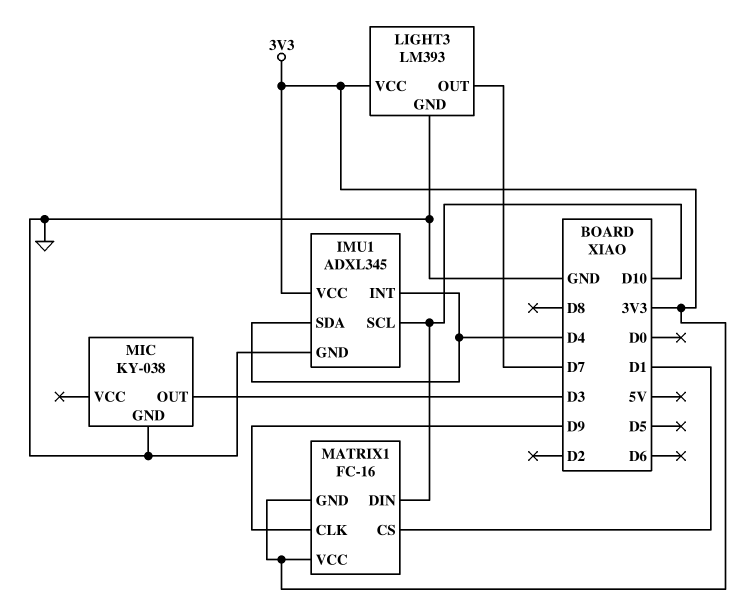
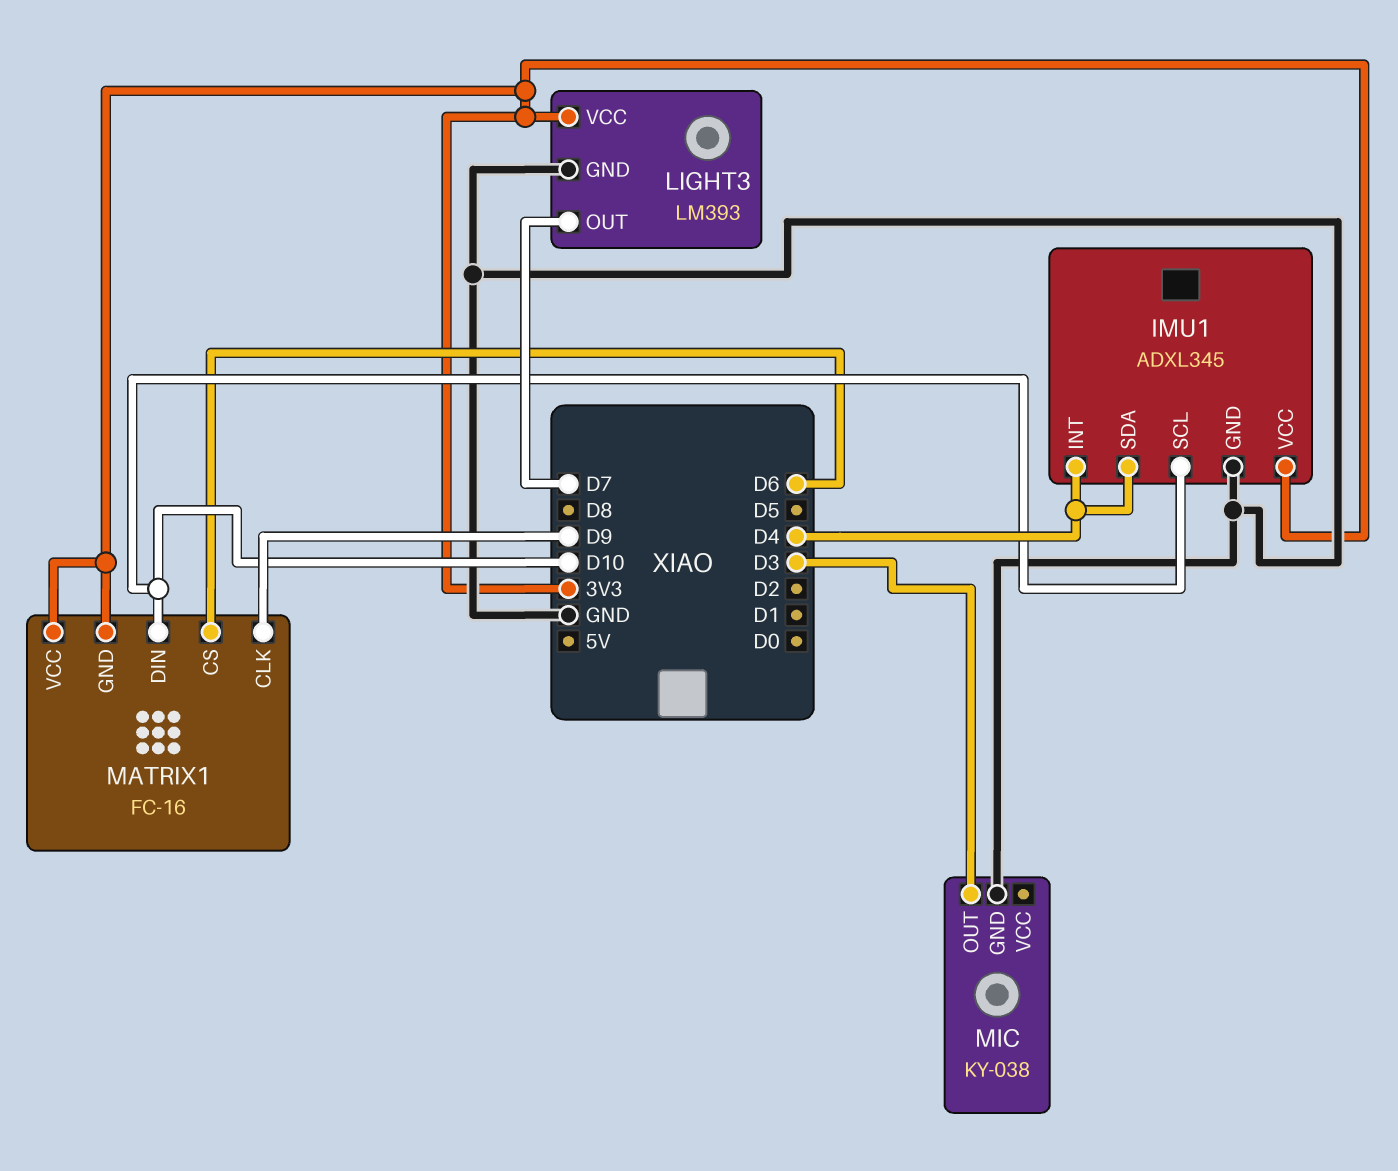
MATRIX1 pin CS: D1 -> D6

